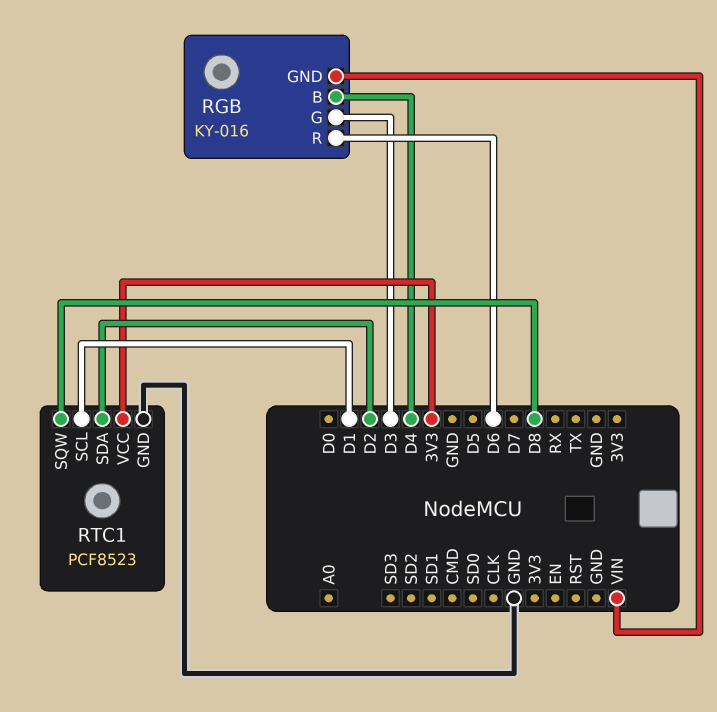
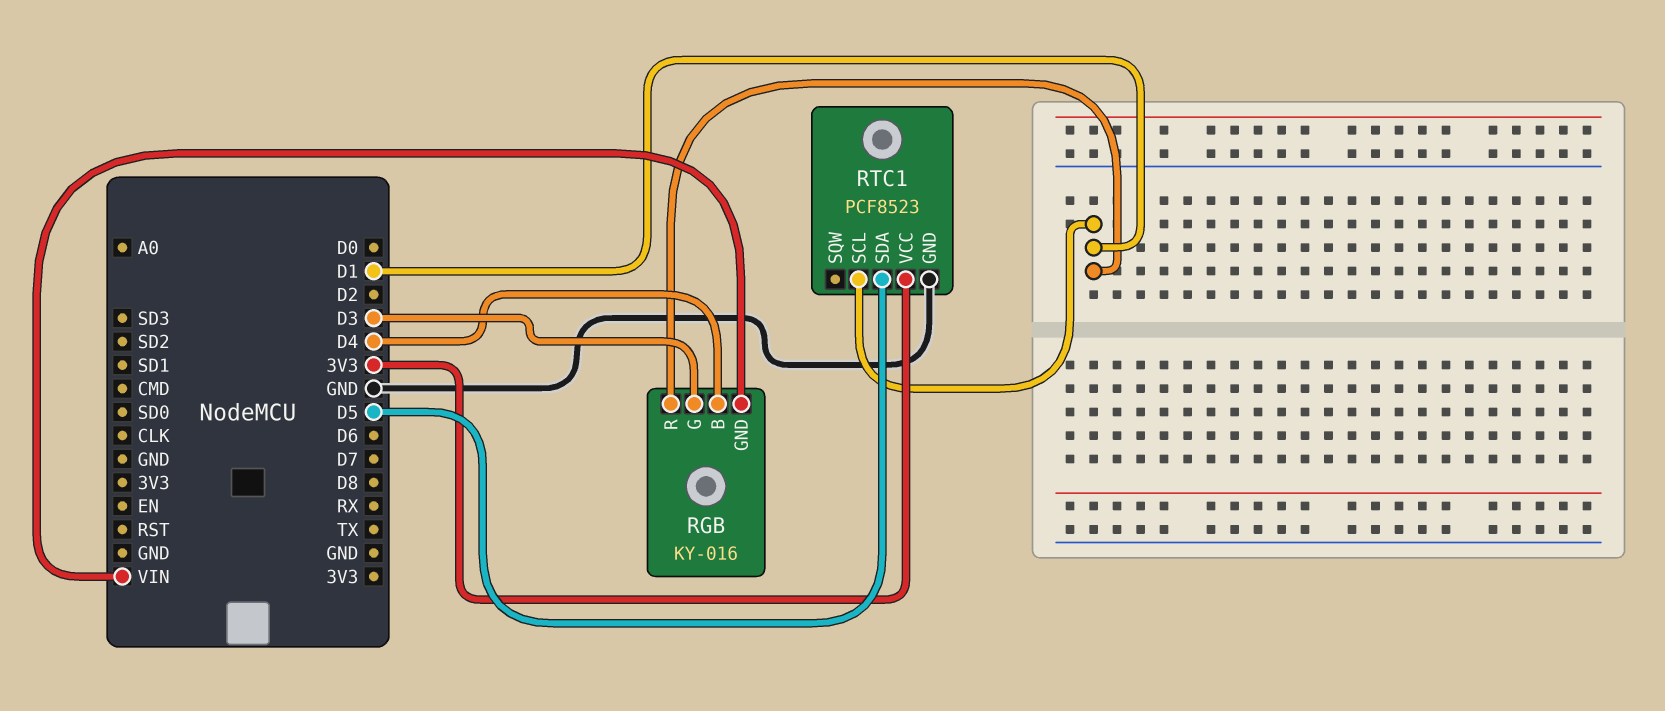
RGB pin R: D6 -> D1
RTC1 pin SDA: D2 -> D5
RTC1 pin SQW: D8 -> none

